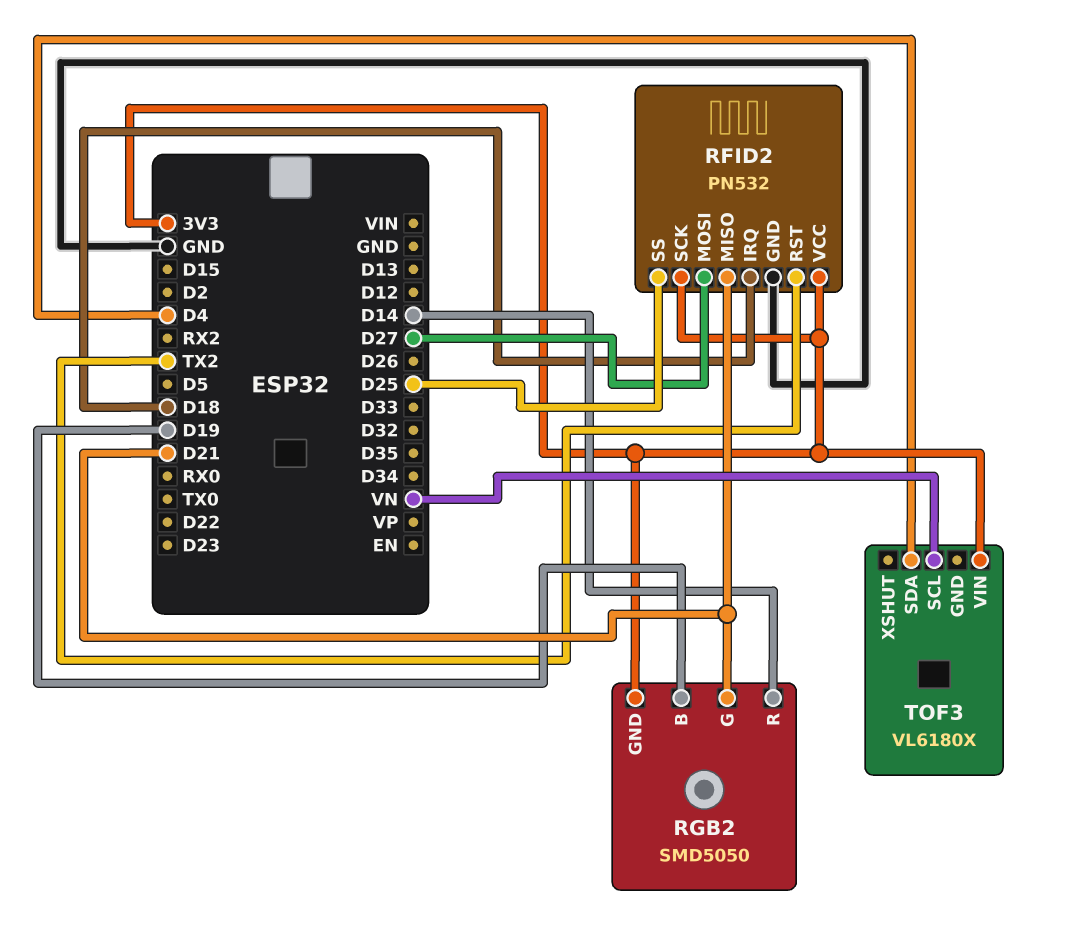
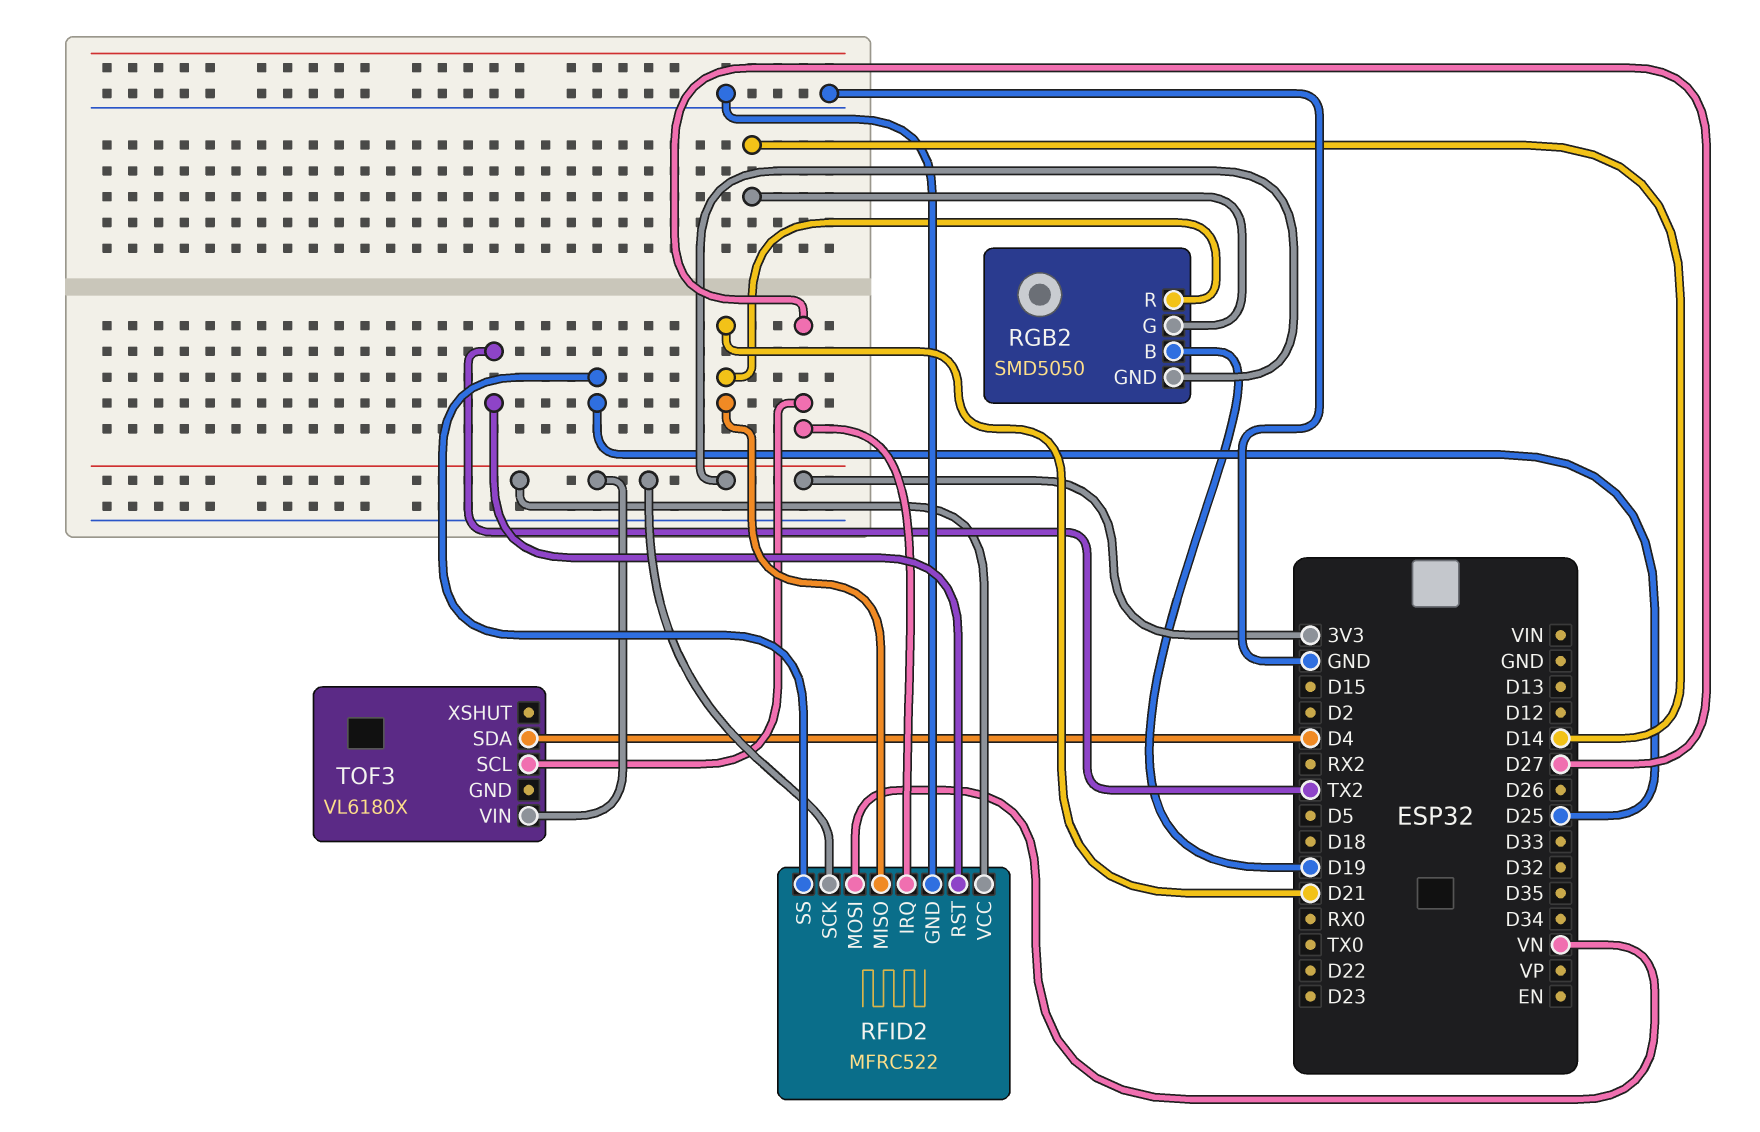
RFID2: PN532 -> MFRC522
RFID2 pin IRQ: D18 -> D27
RFID2 pin MOSI: D27 -> VN
RGB2 pin G: D21 -> D14
RGB2 pin R: D14 -> D21
TOF3 pin SCL: VN -> D27

